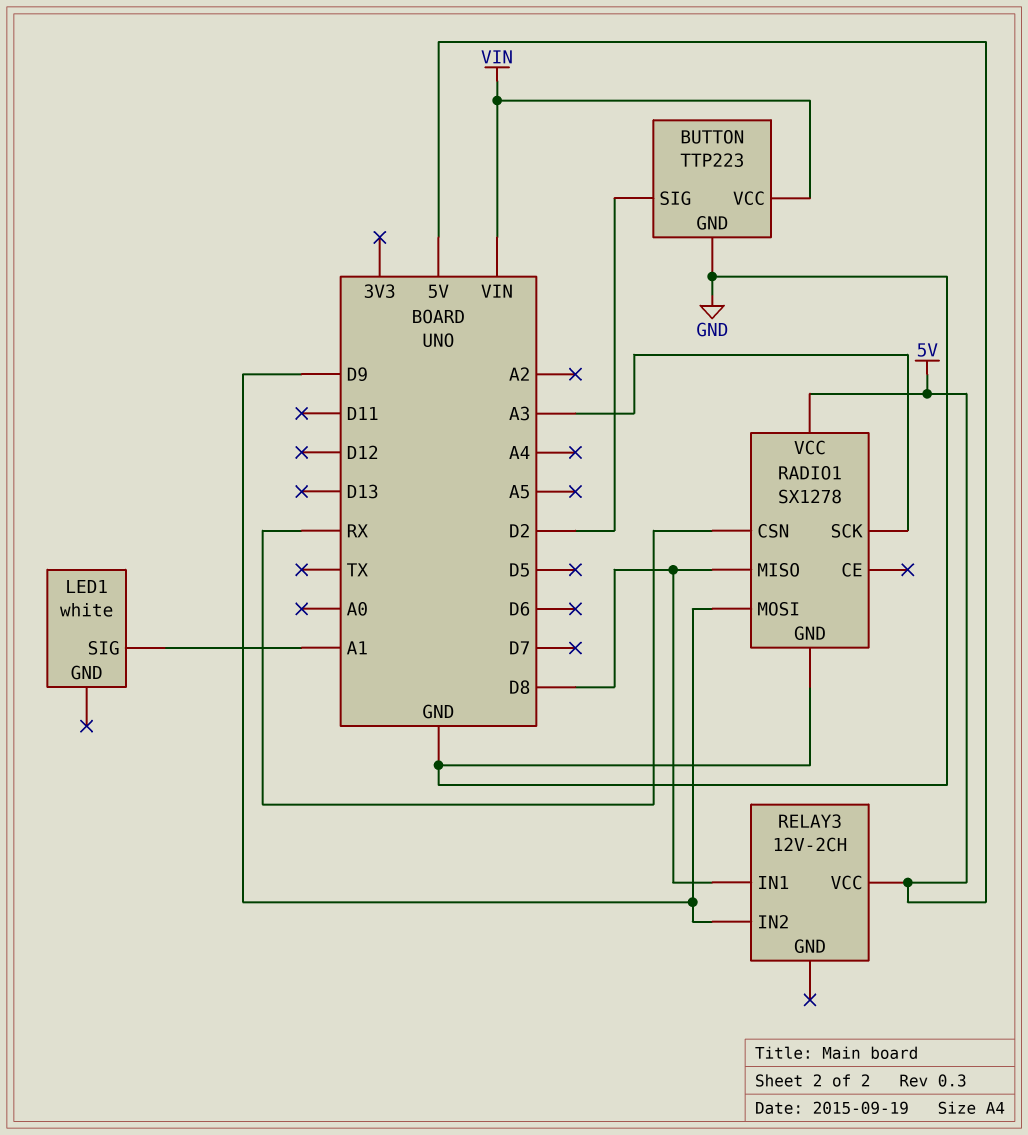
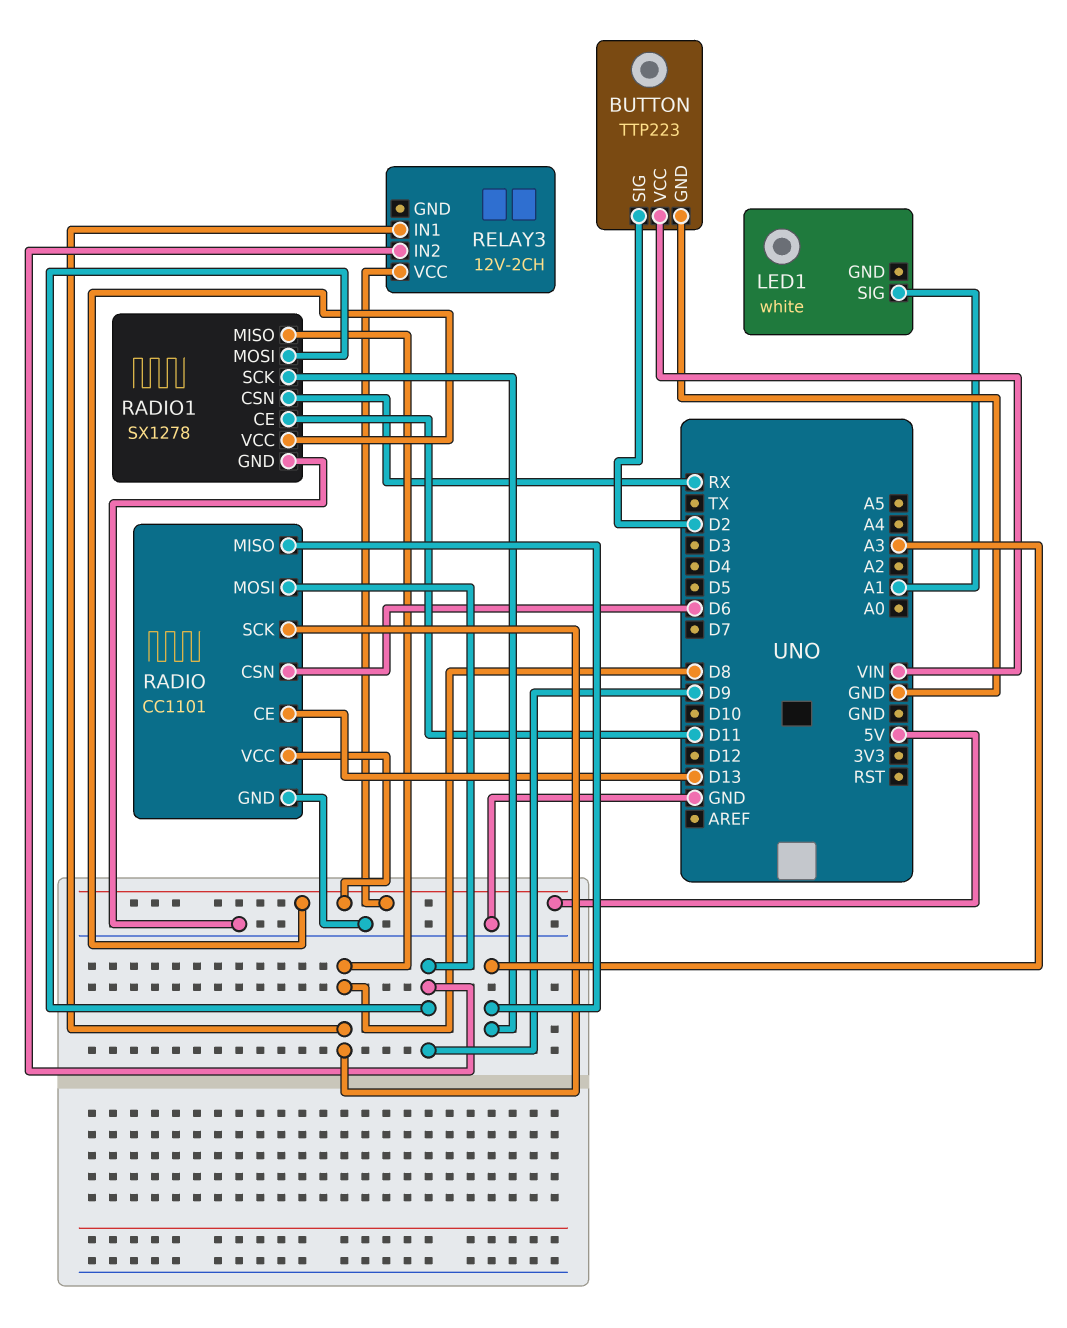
RADIO: none -> CC1101
RADIO pin CE: none -> D13
RADIO pin CSN: none -> D6
RADIO pin GND: none -> GND
RADIO pin MISO: none -> A3
RADIO pin MOSI: none -> D9
RADIO pin SCK: none -> D8
RADIO pin VCC: none -> 5V
RADIO1 pin CE: none -> D11

